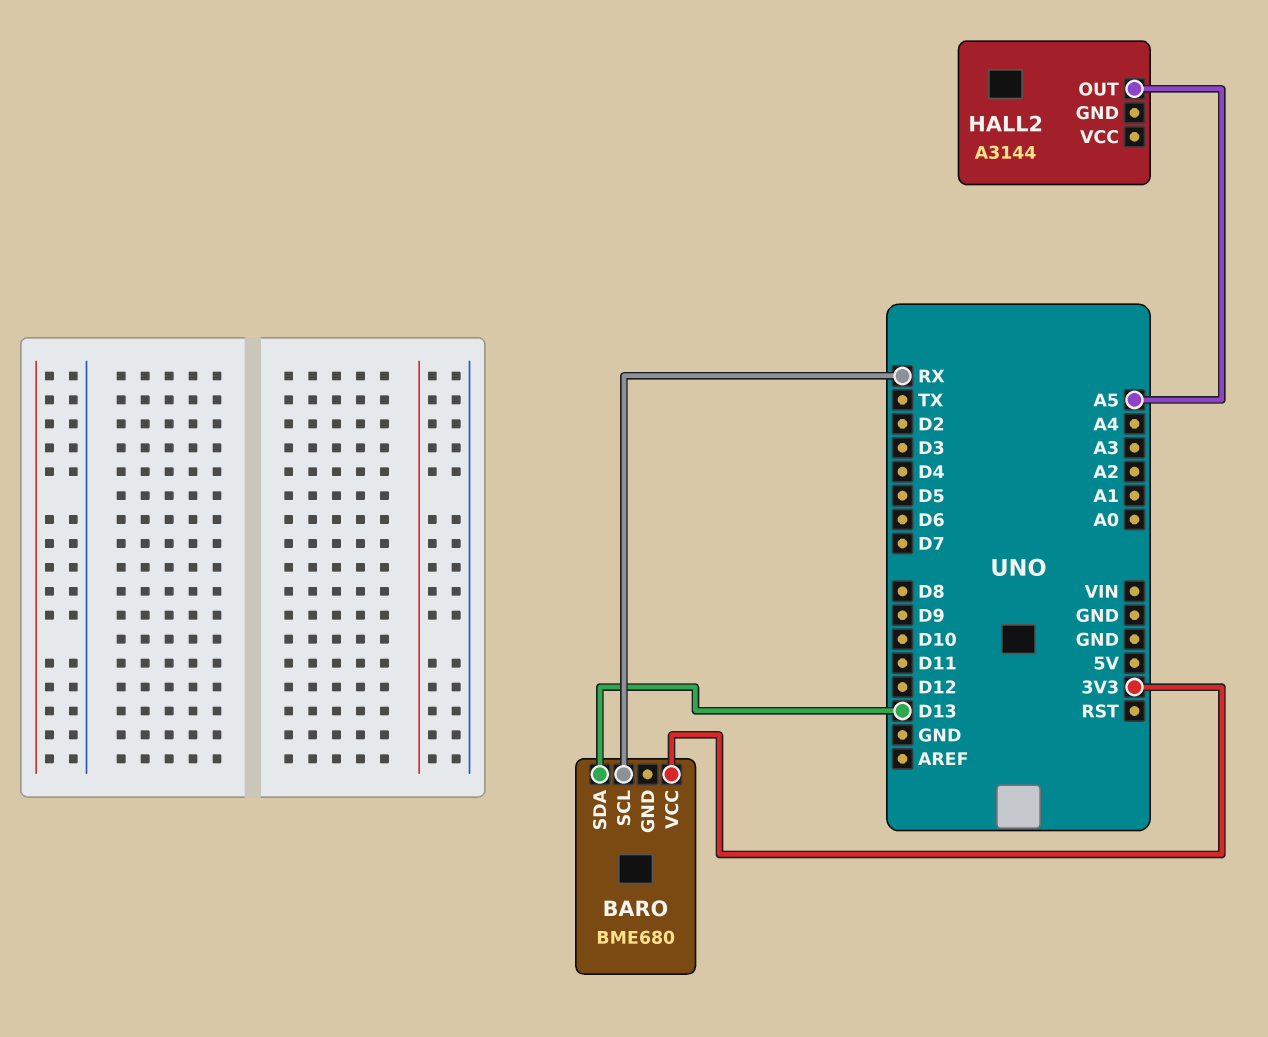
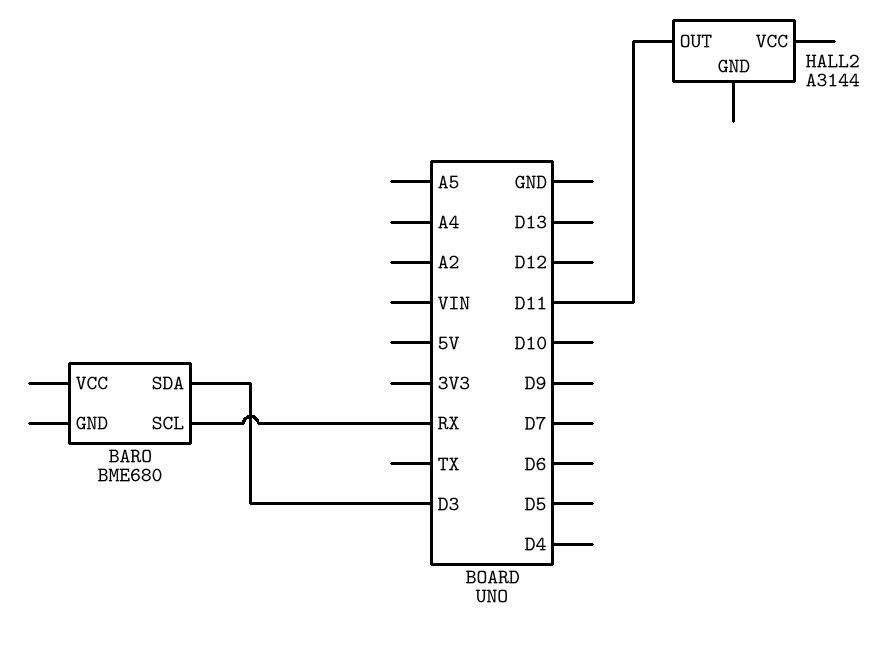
BARO pin SDA: D13 -> D3
BARO pin VCC: 3V3 -> none
HALL2 pin OUT: A5 -> D11

